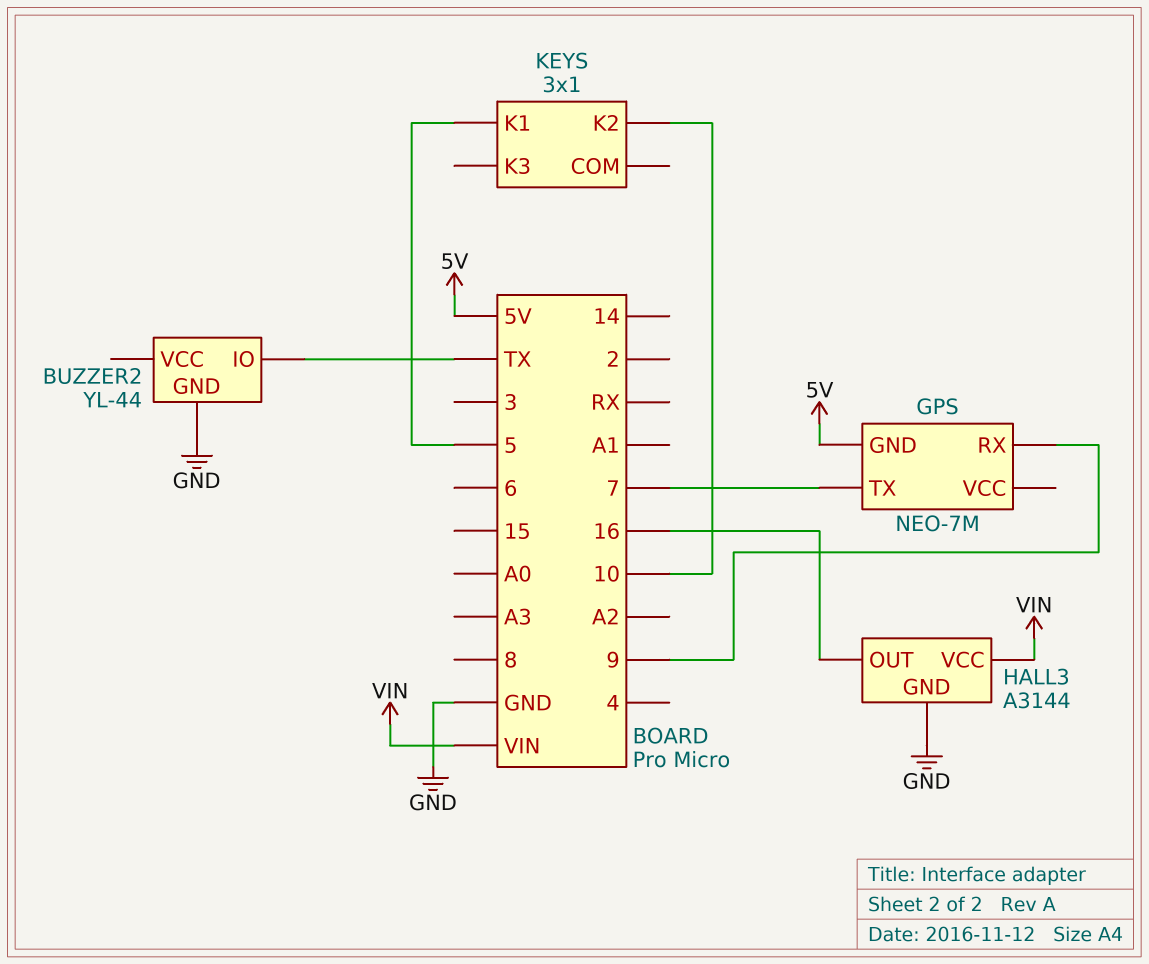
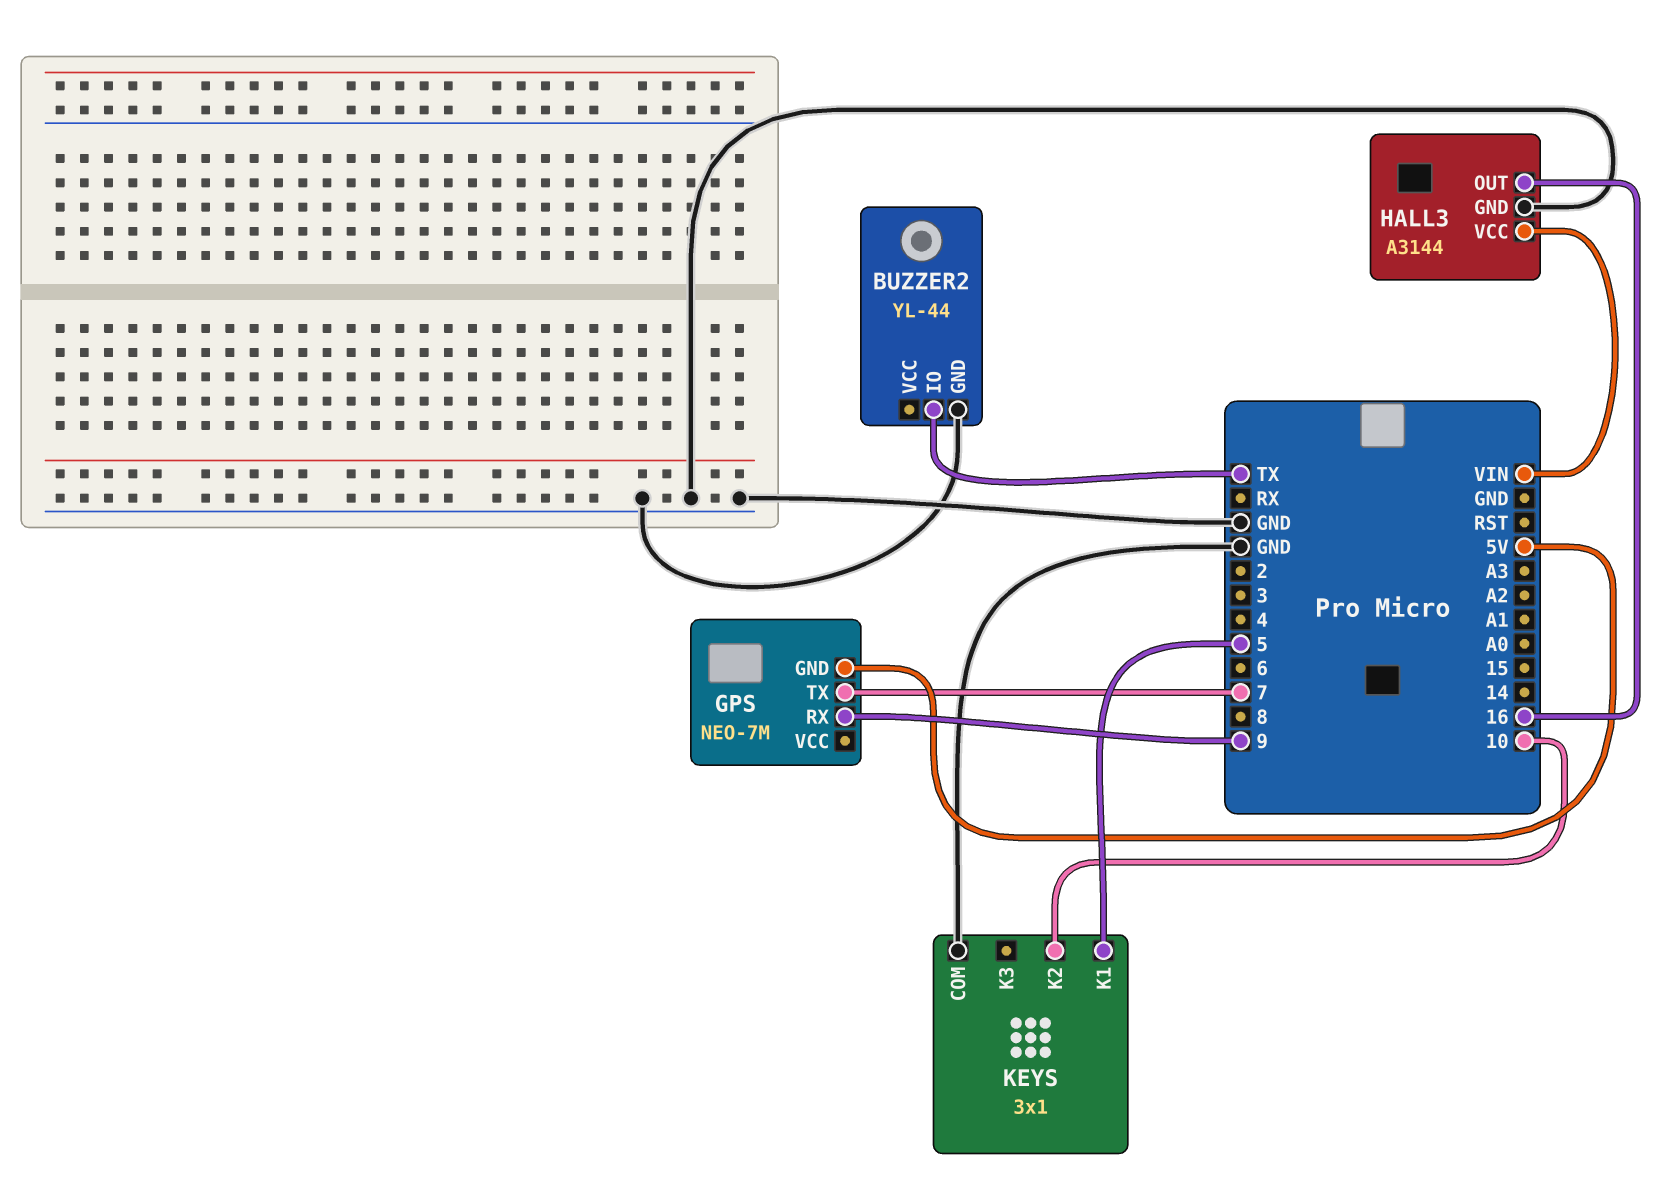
KEYS pin COM: none -> GND

